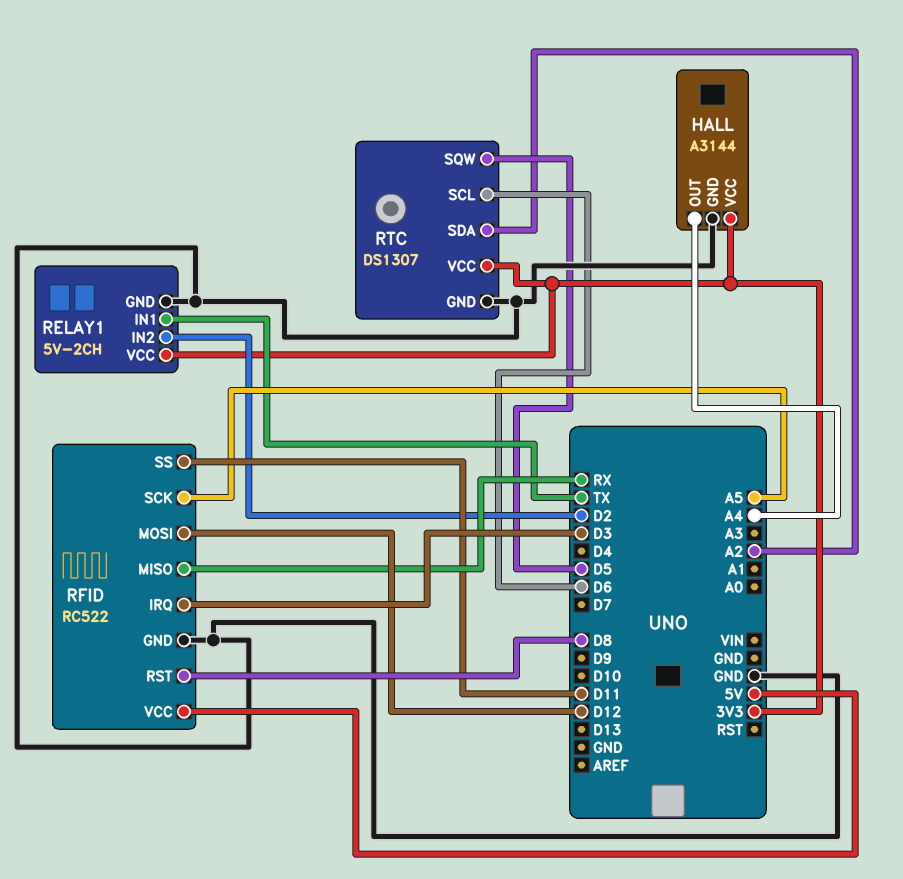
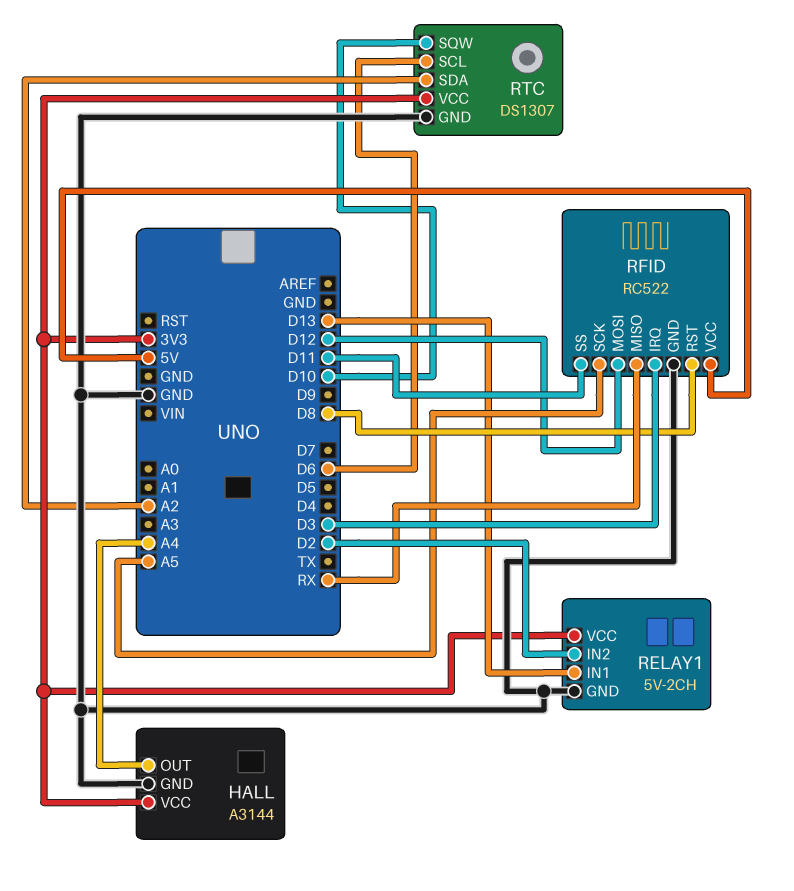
RELAY1 pin IN1: TX -> D13
RTC pin SQW: D5 -> D10

